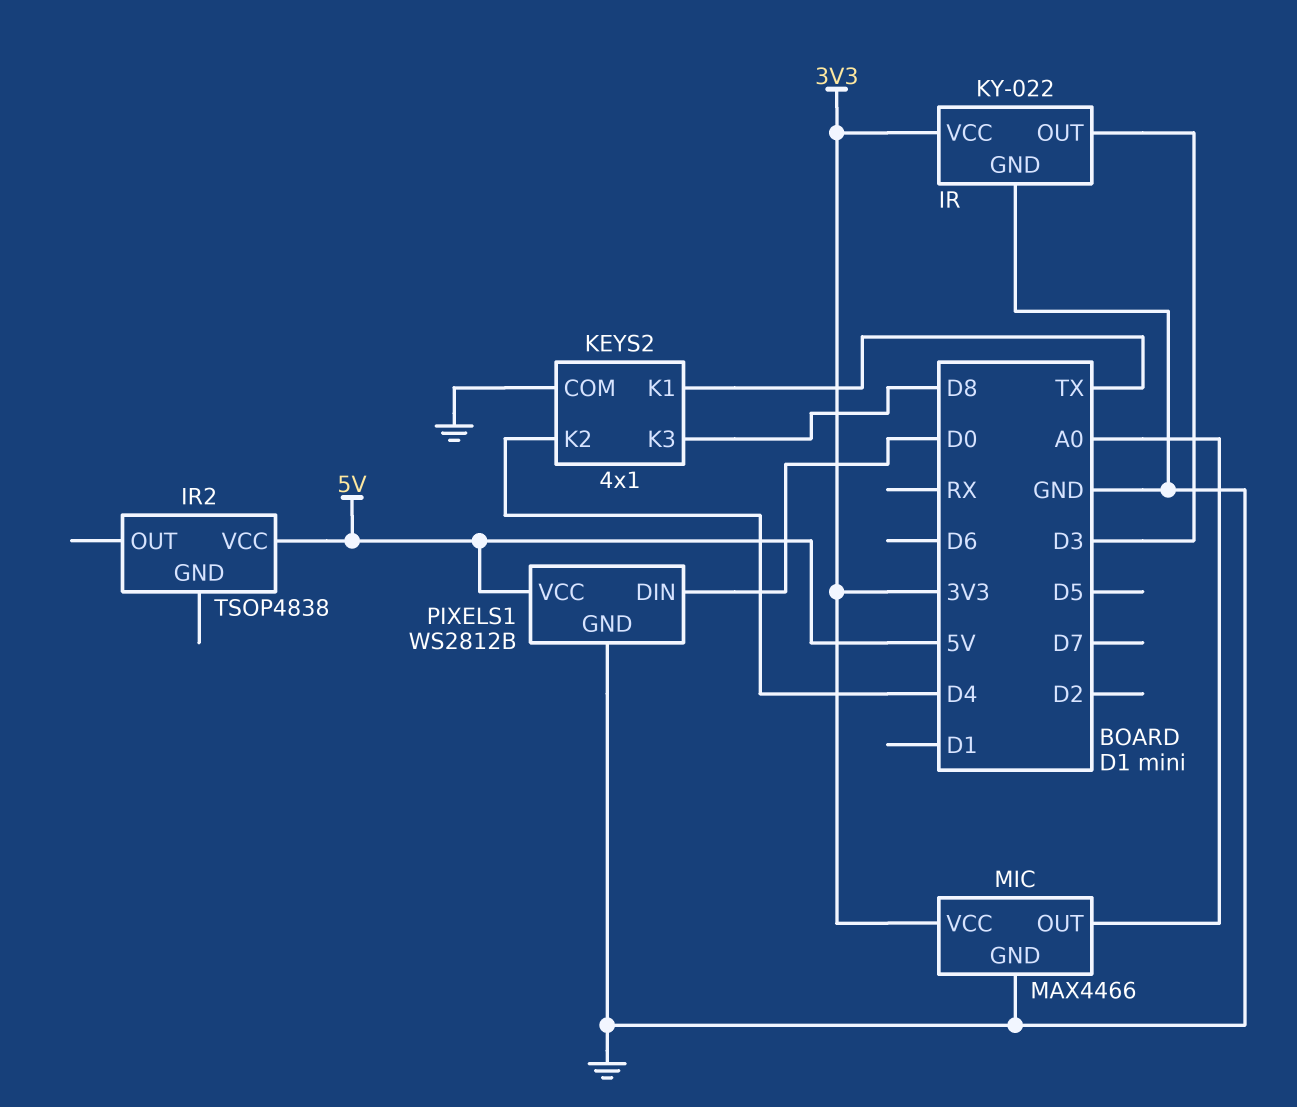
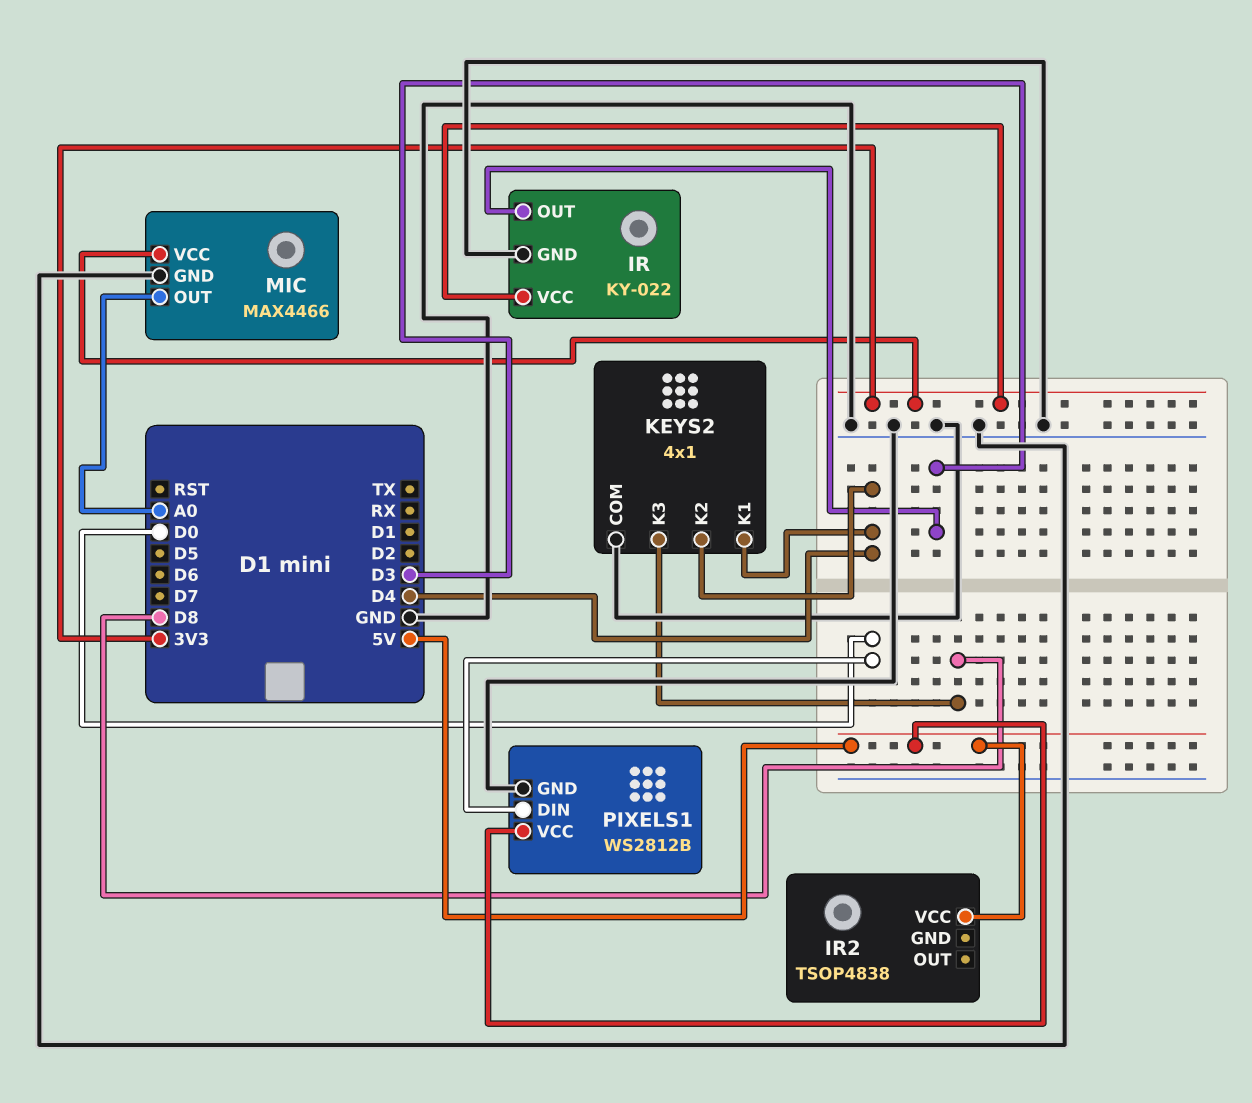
KEYS2 pin K1: TX -> D4

